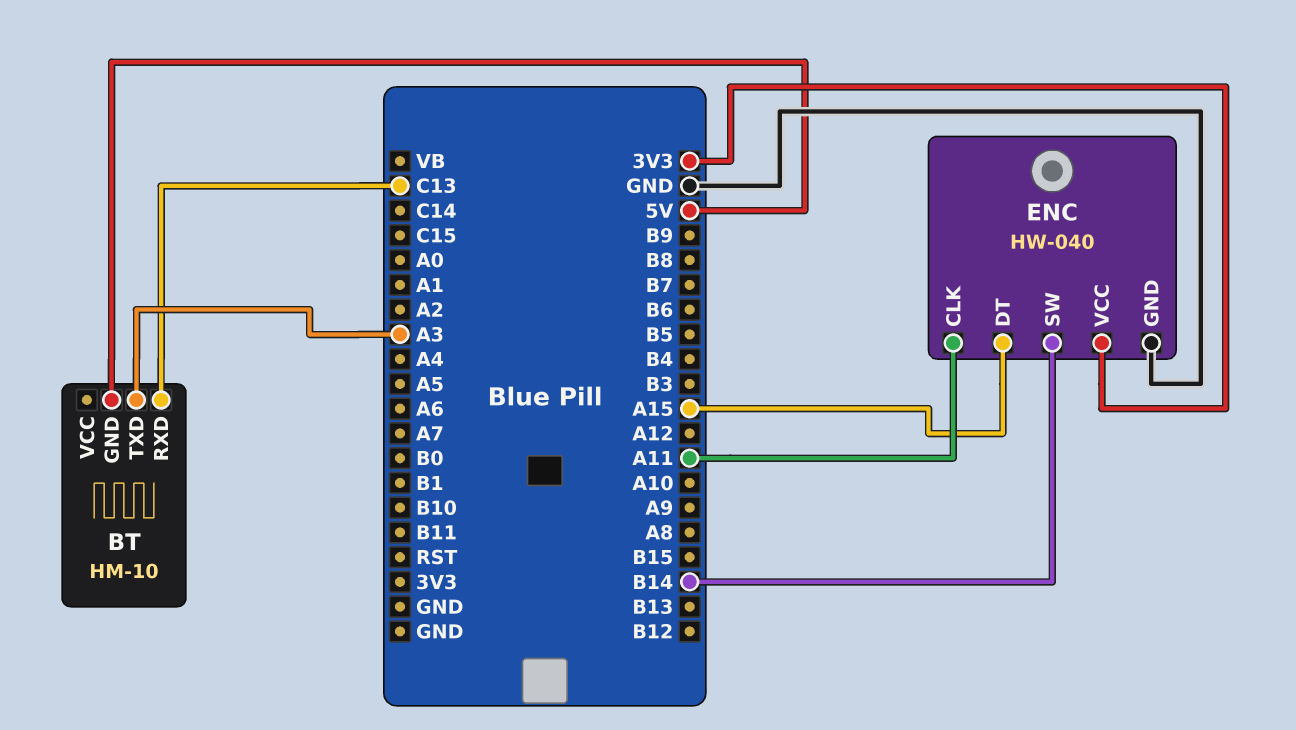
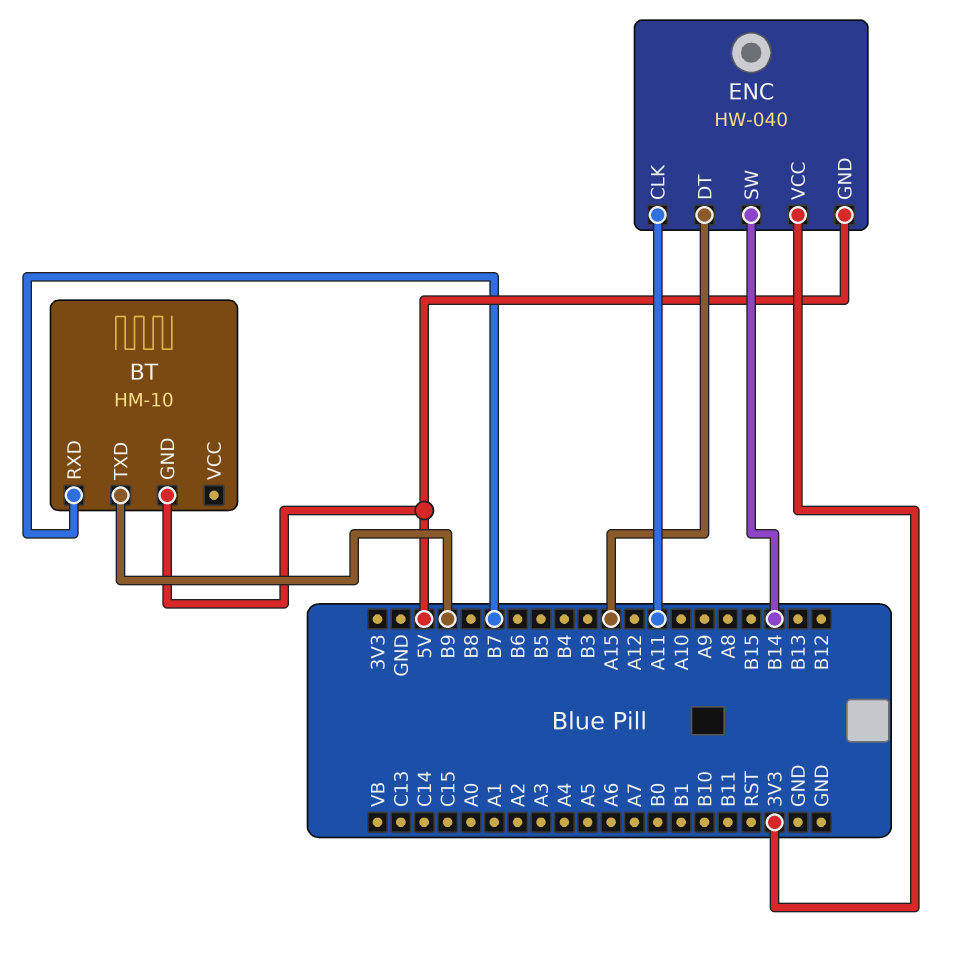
BT pin RXD: C13 -> B7
BT pin TXD: A3 -> B9
ENC pin GND: GND -> 5V

